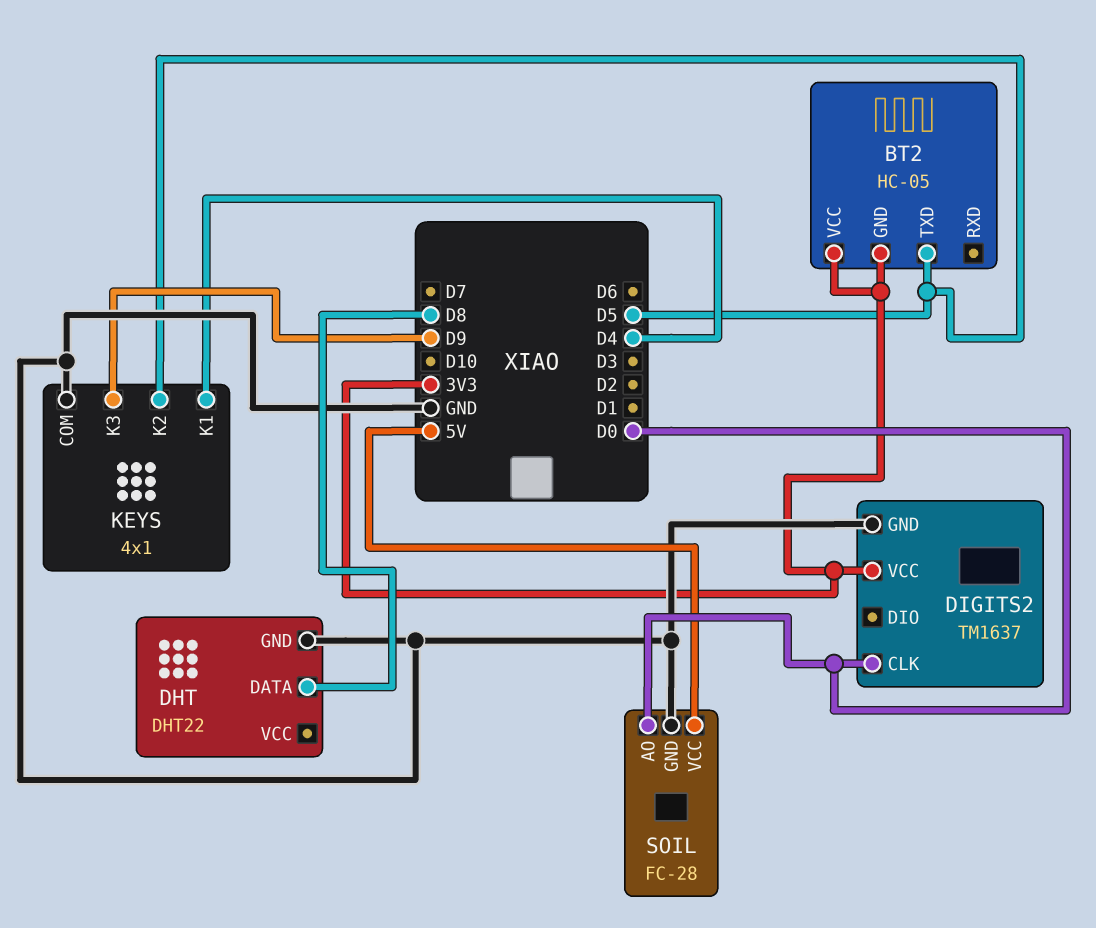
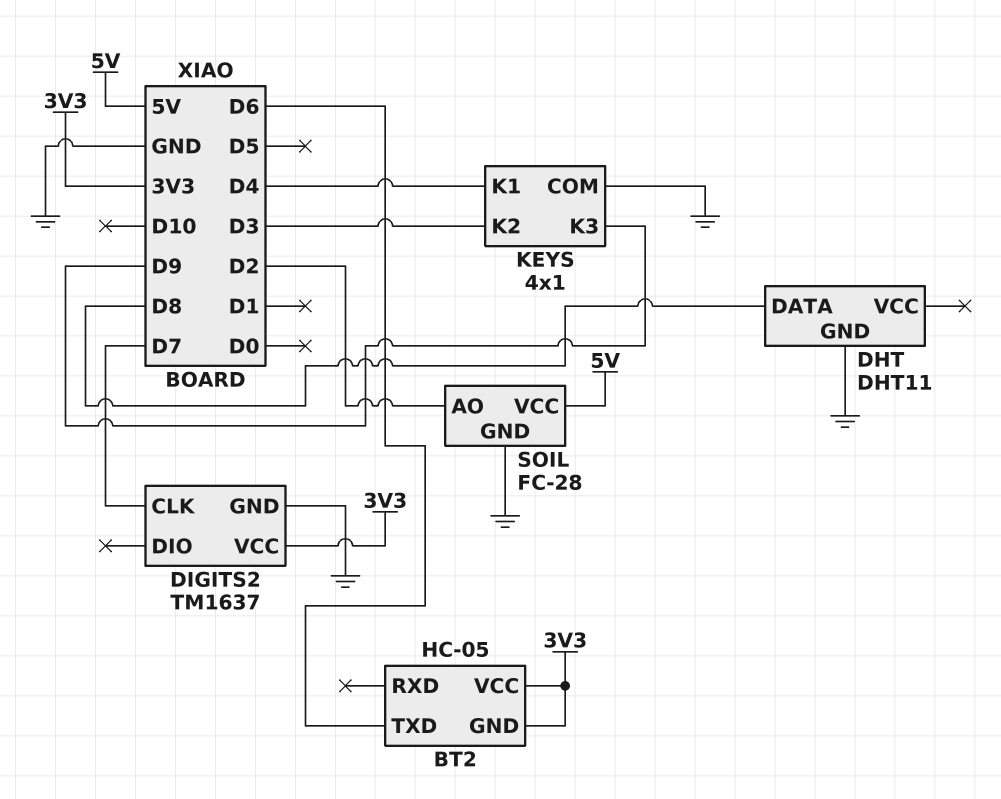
BT2 pin TXD: D5 -> D6
DHT: DHT22 -> DHT11
DIGITS2 pin CLK: D0 -> D7
KEYS pin K2: D5 -> D3
SOIL pin AO: D0 -> D2

